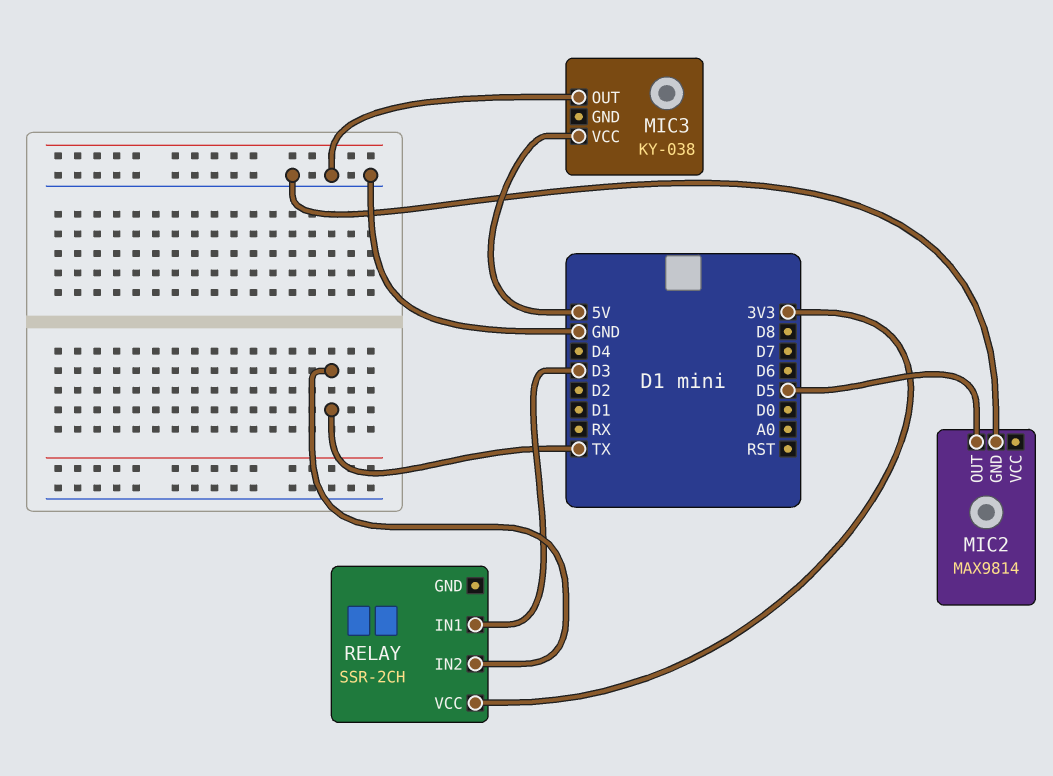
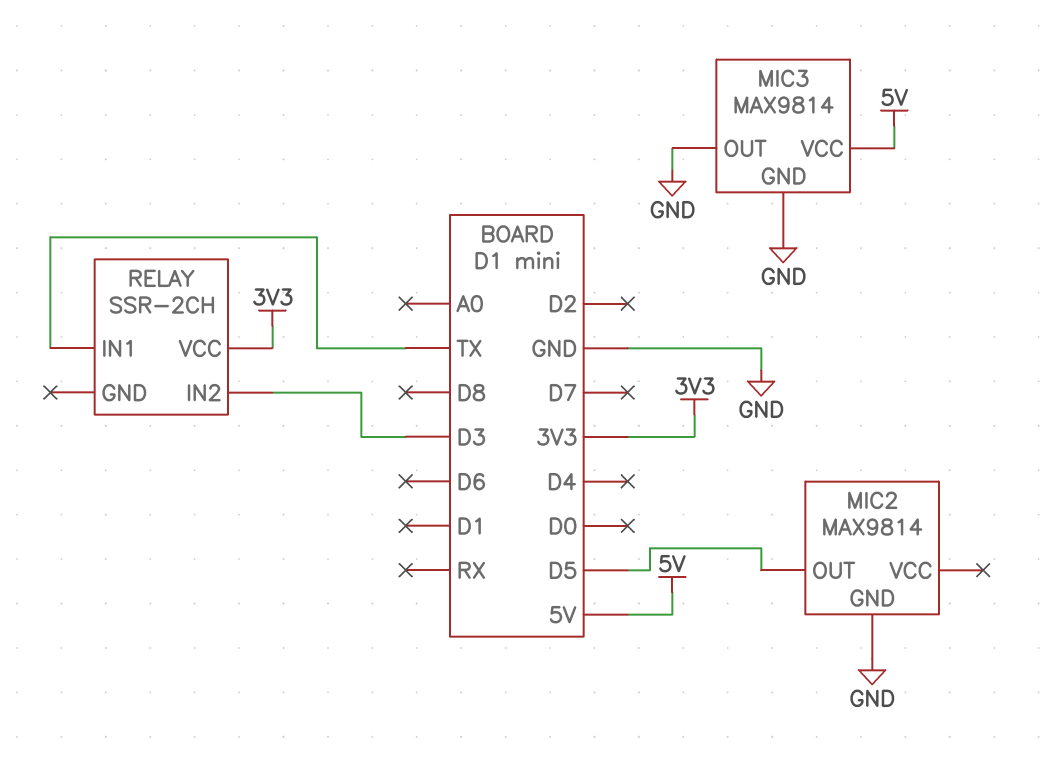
MIC3: KY-038 -> MAX9814
MIC3 pin GND: none -> GND
RELAY pin IN1: D3 -> TX
RELAY pin IN2: TX -> D3

